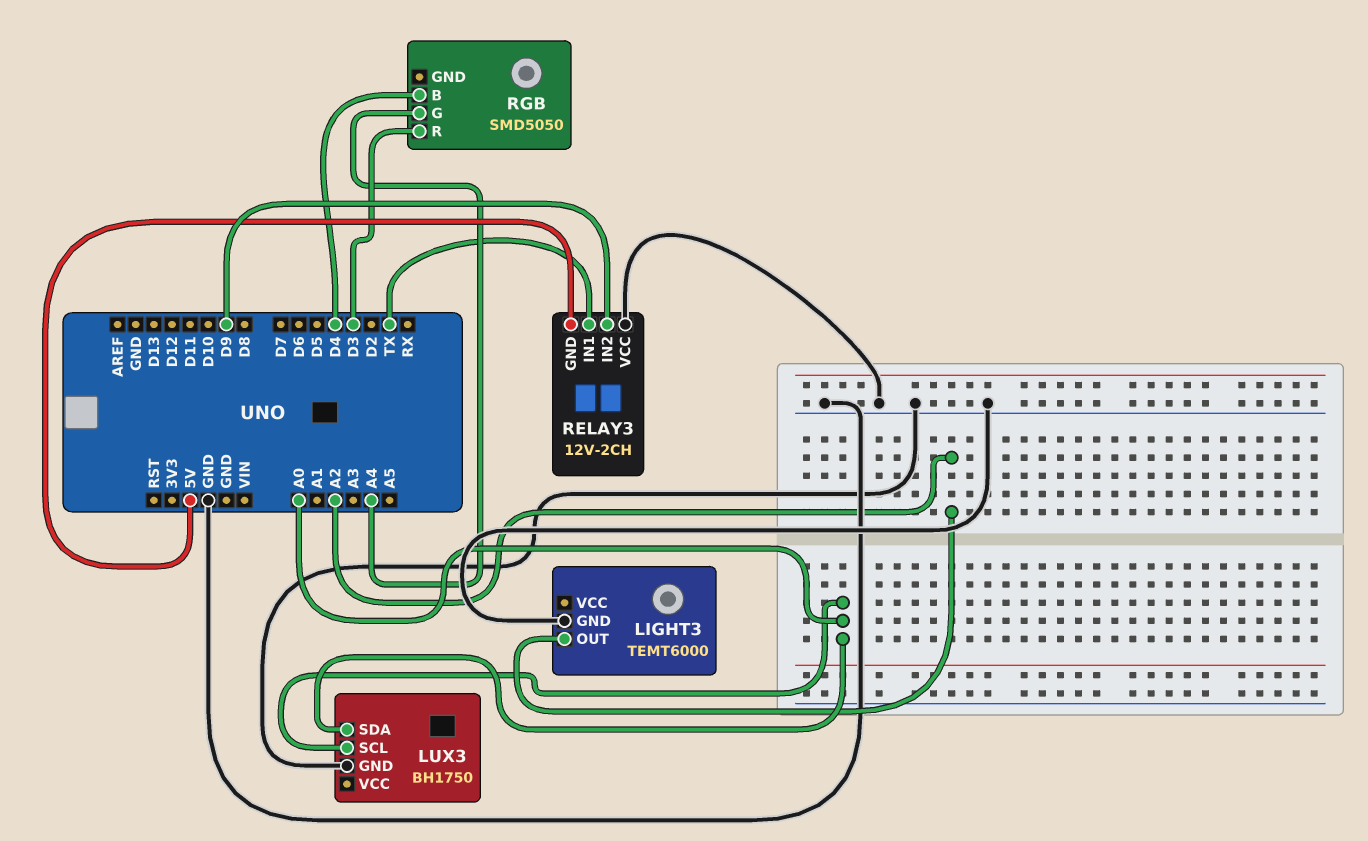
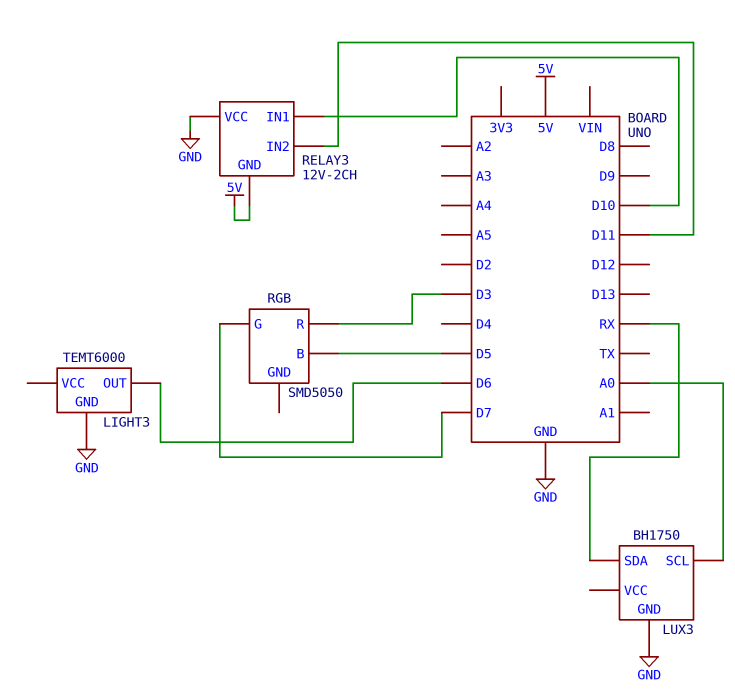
LIGHT3 pin OUT: A2 -> D6
LUX3 pin SDA: A0 -> RX
RELAY3 pin IN1: TX -> D10
RELAY3 pin IN2: D9 -> D11
RGB pin B: D4 -> D5
RGB pin G: A4 -> D7

